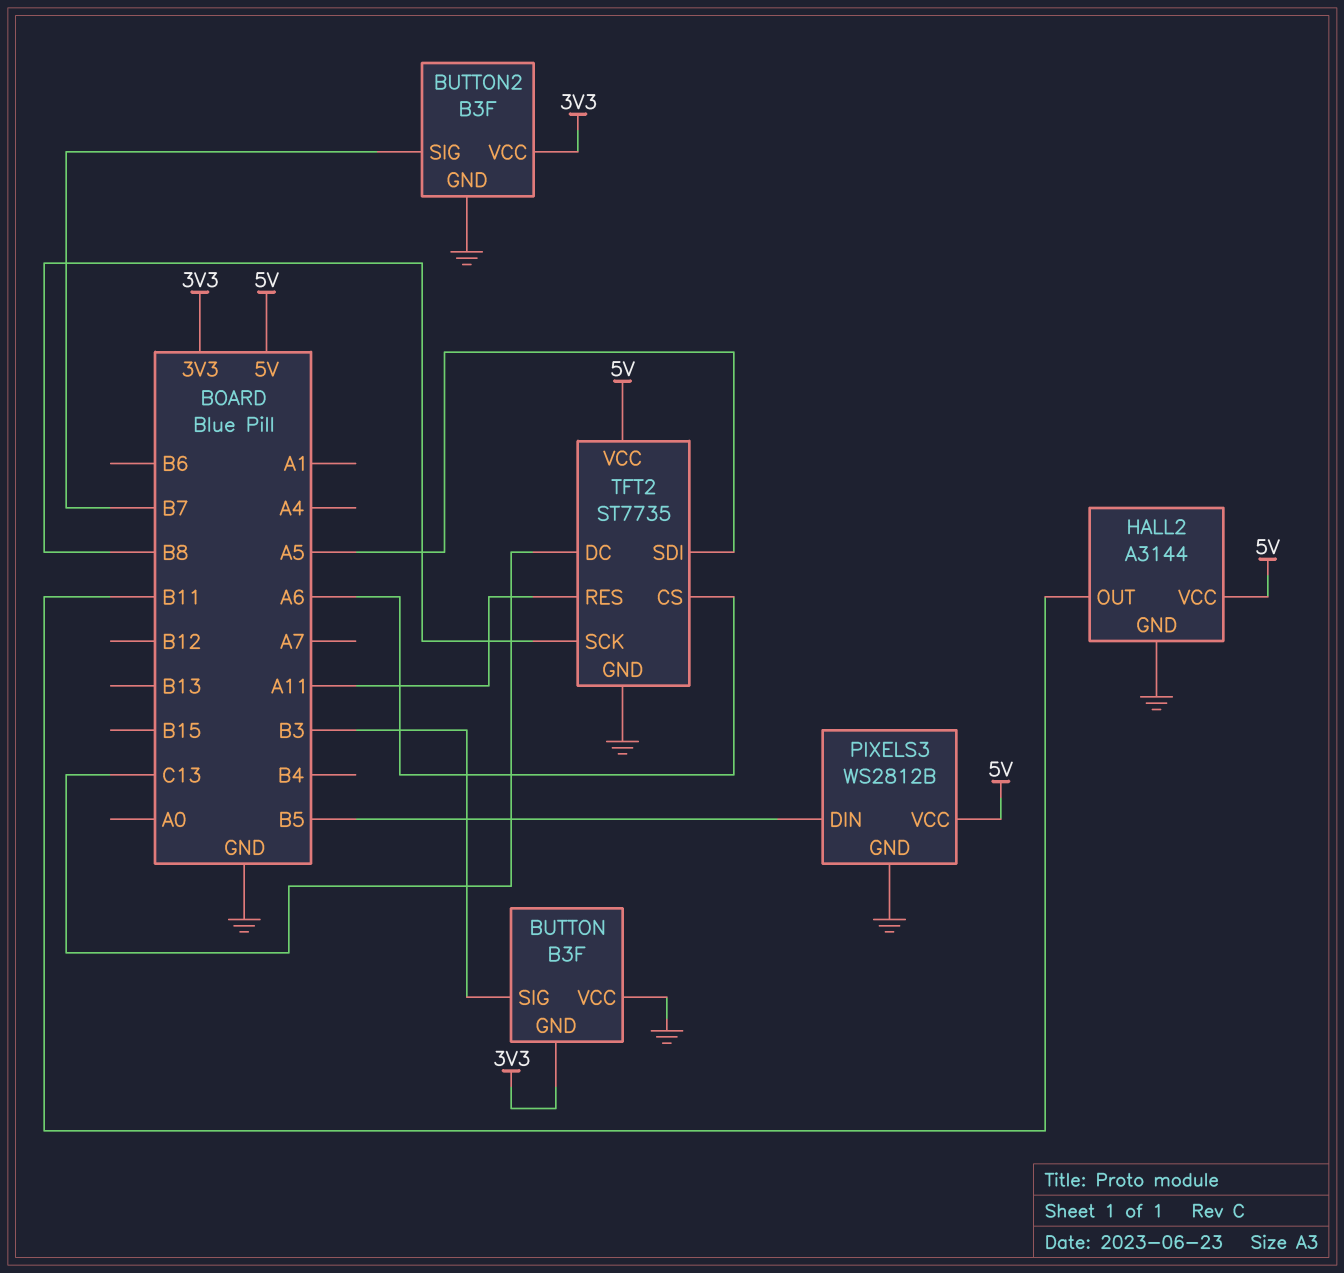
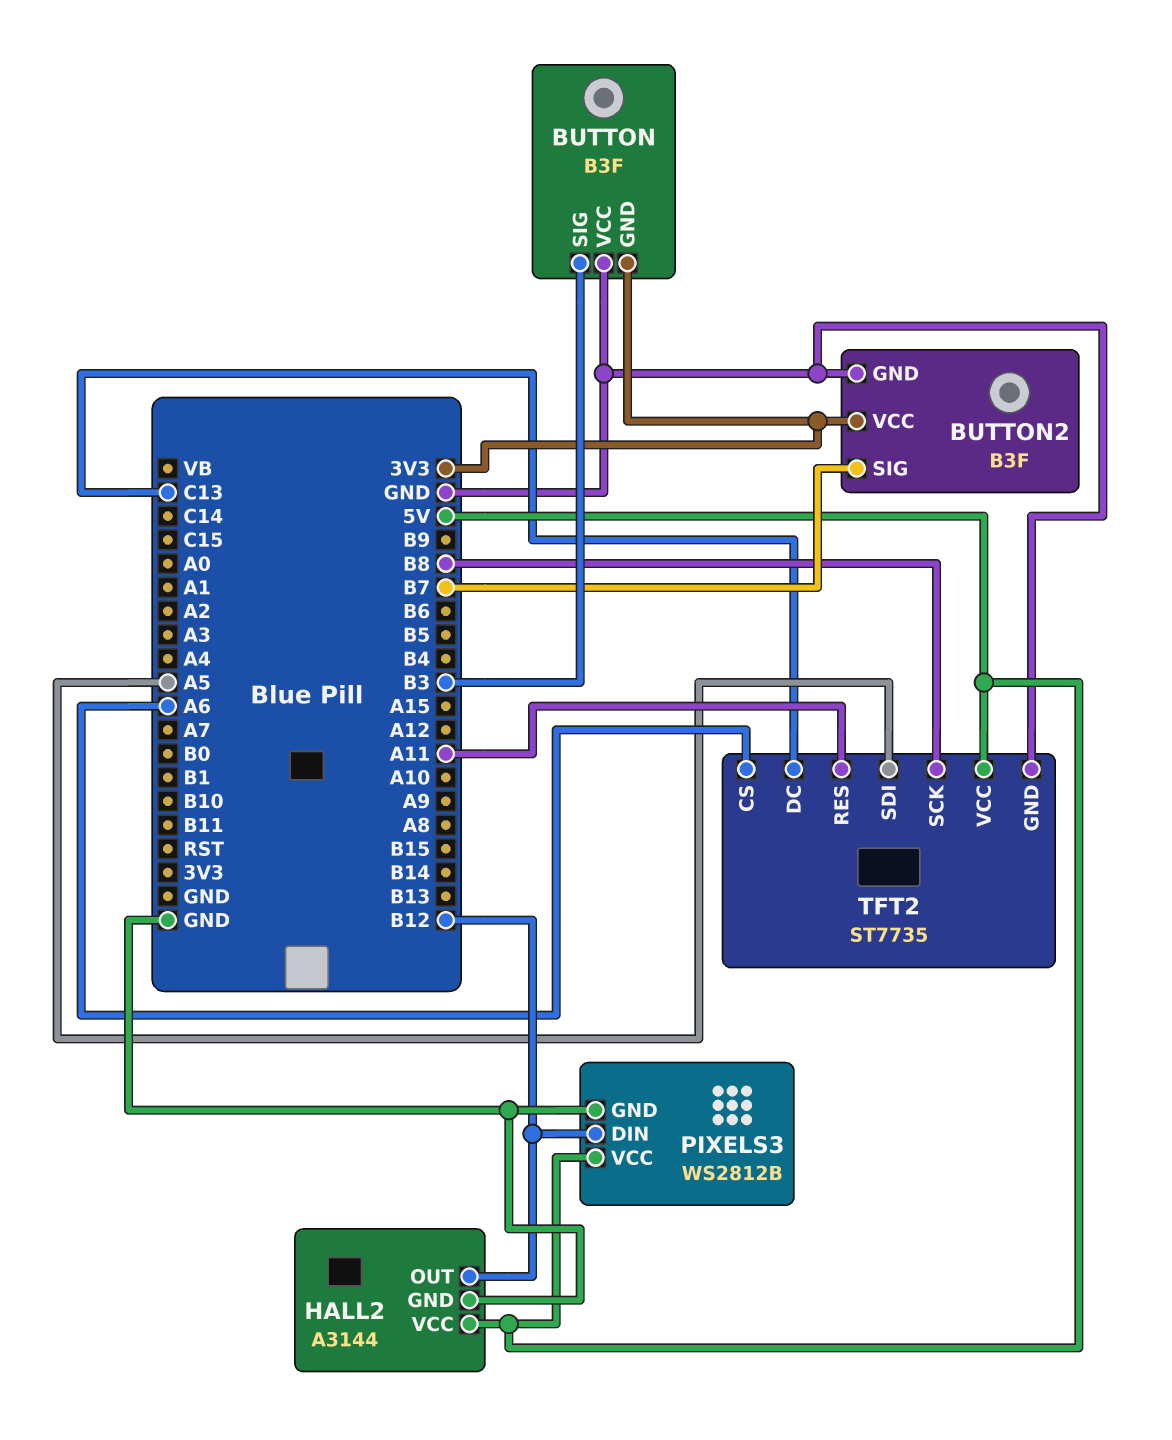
HALL2 pin OUT: B11 -> B12
PIXELS3 pin DIN: B5 -> B12

